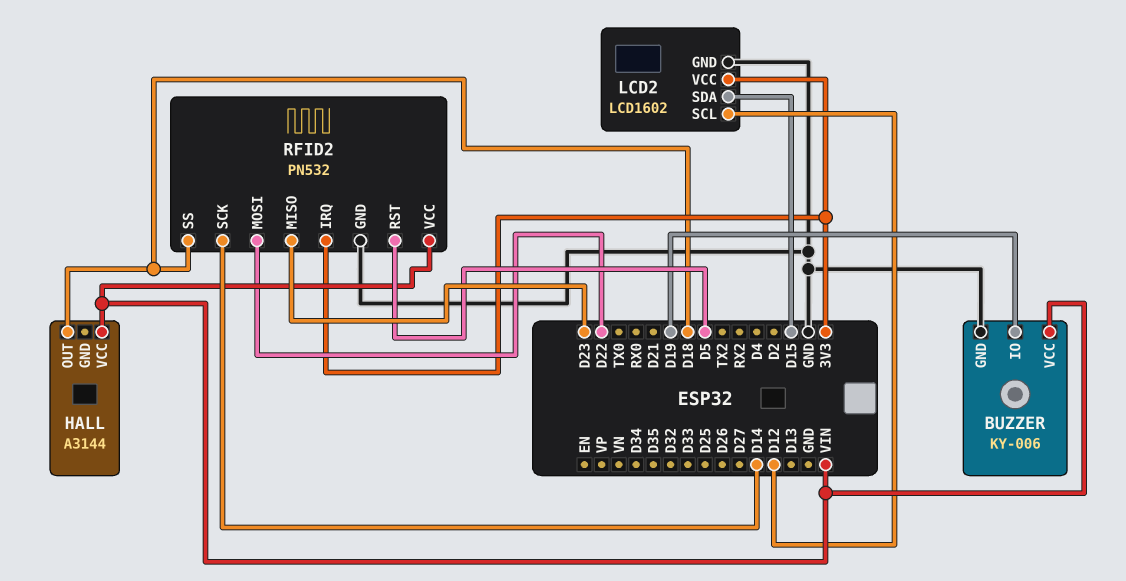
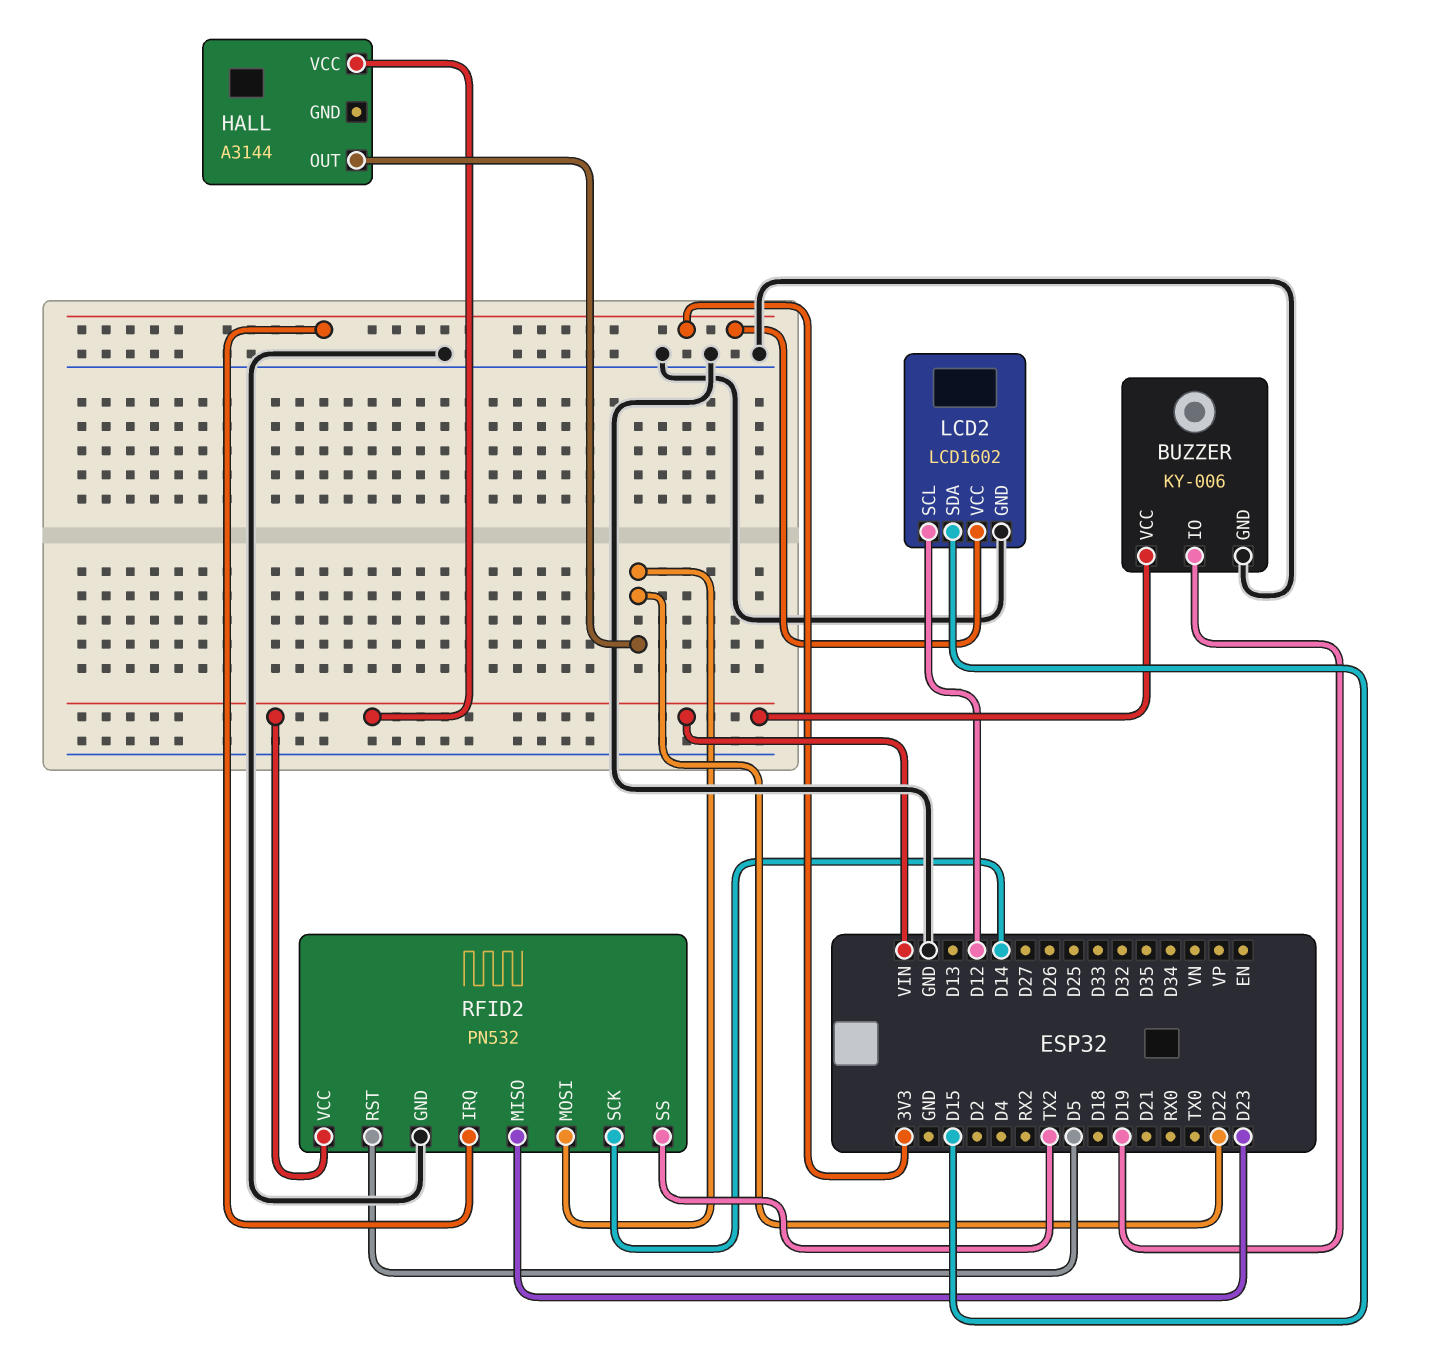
HALL pin OUT: D18 -> D22
RFID2 pin SS: D18 -> TX2

